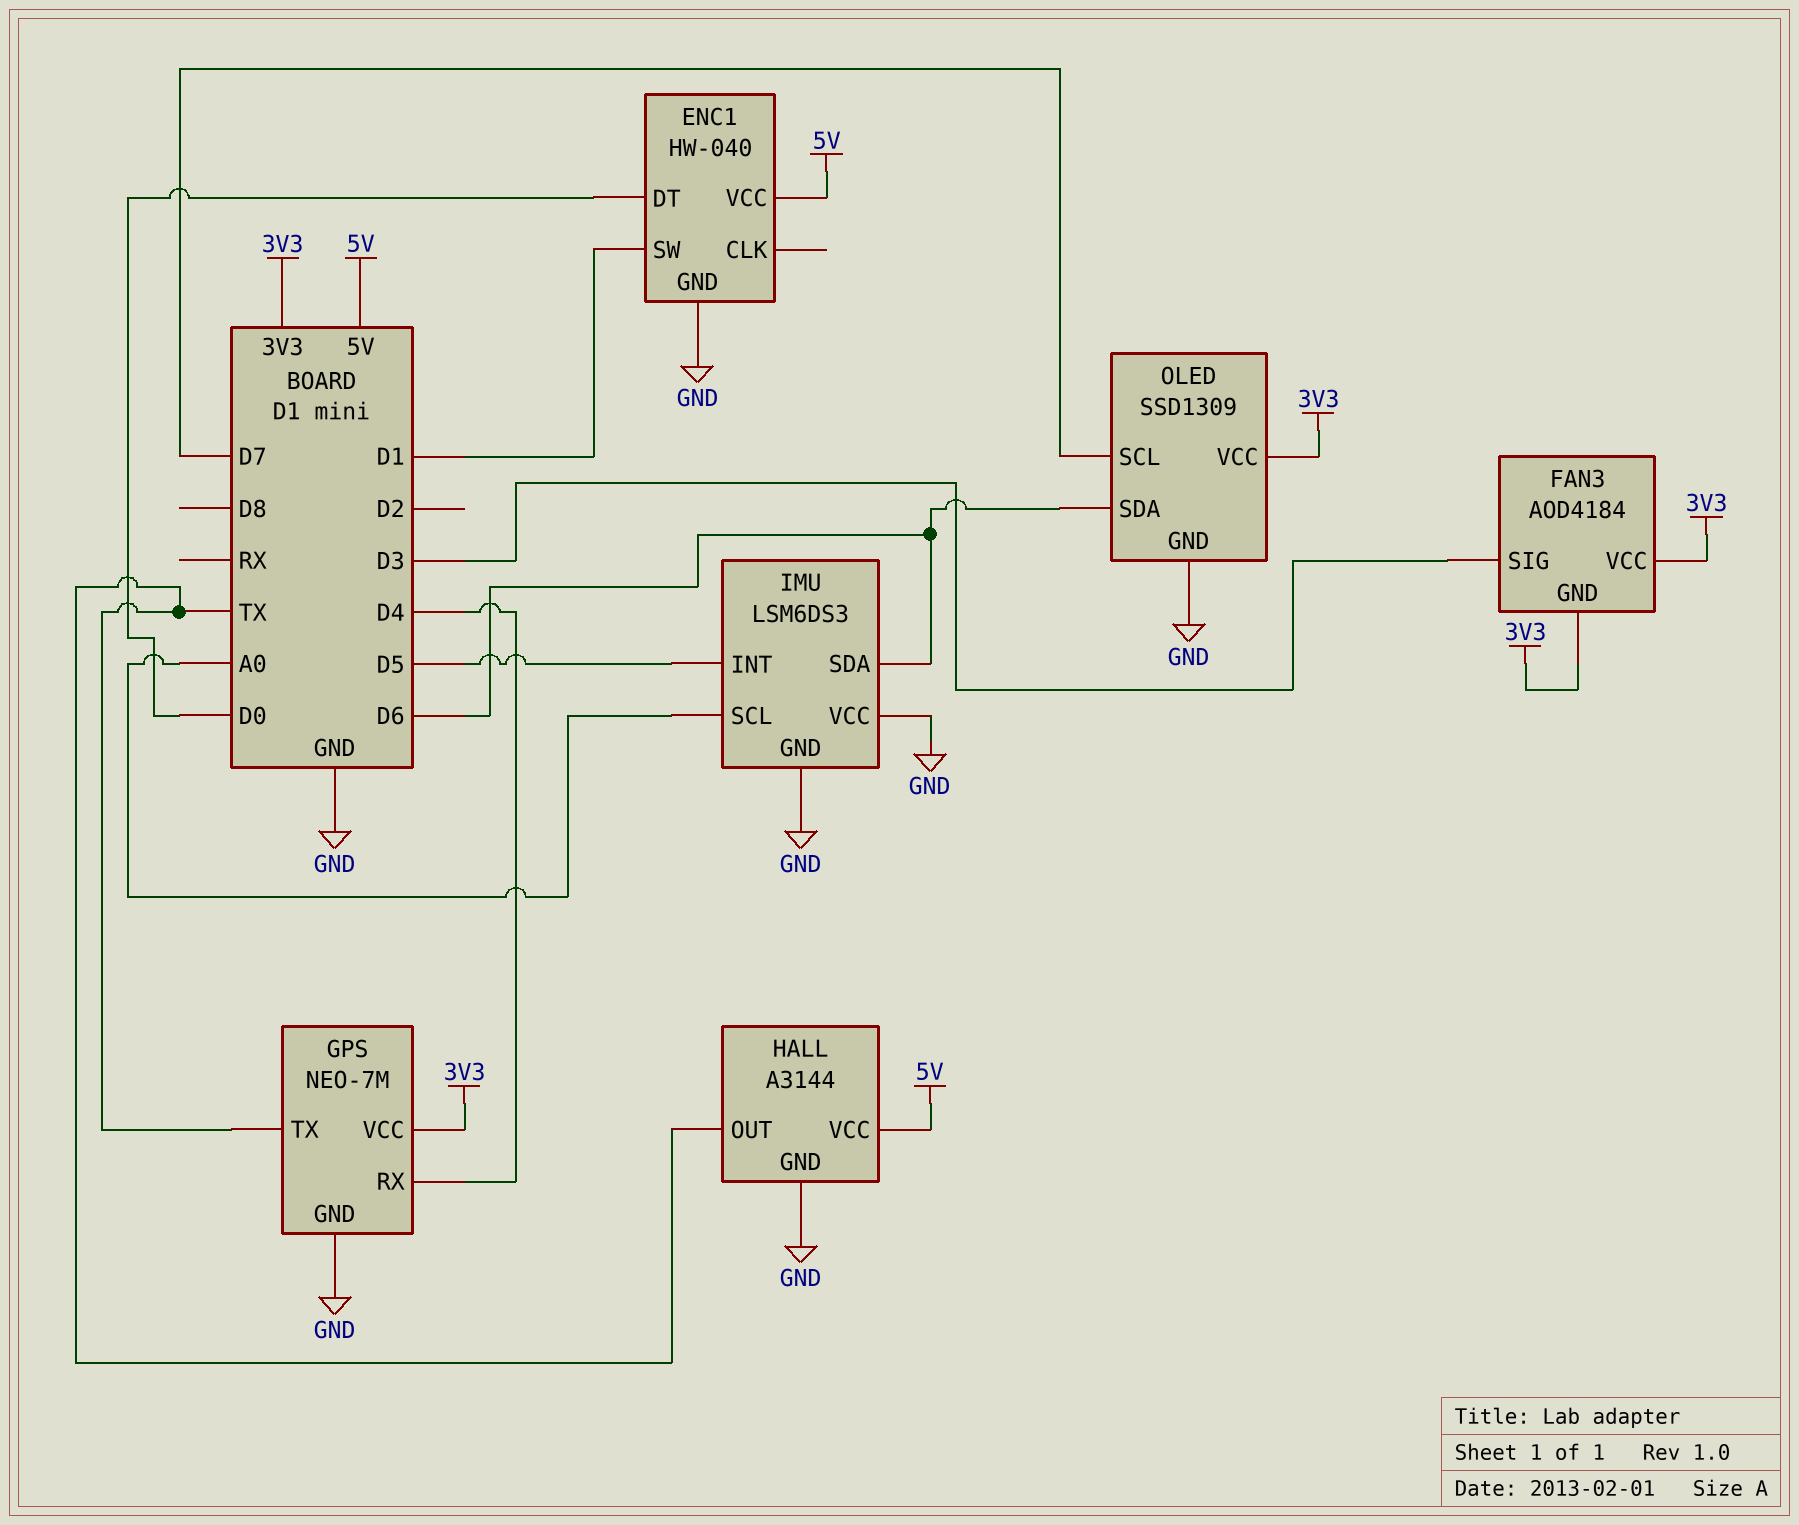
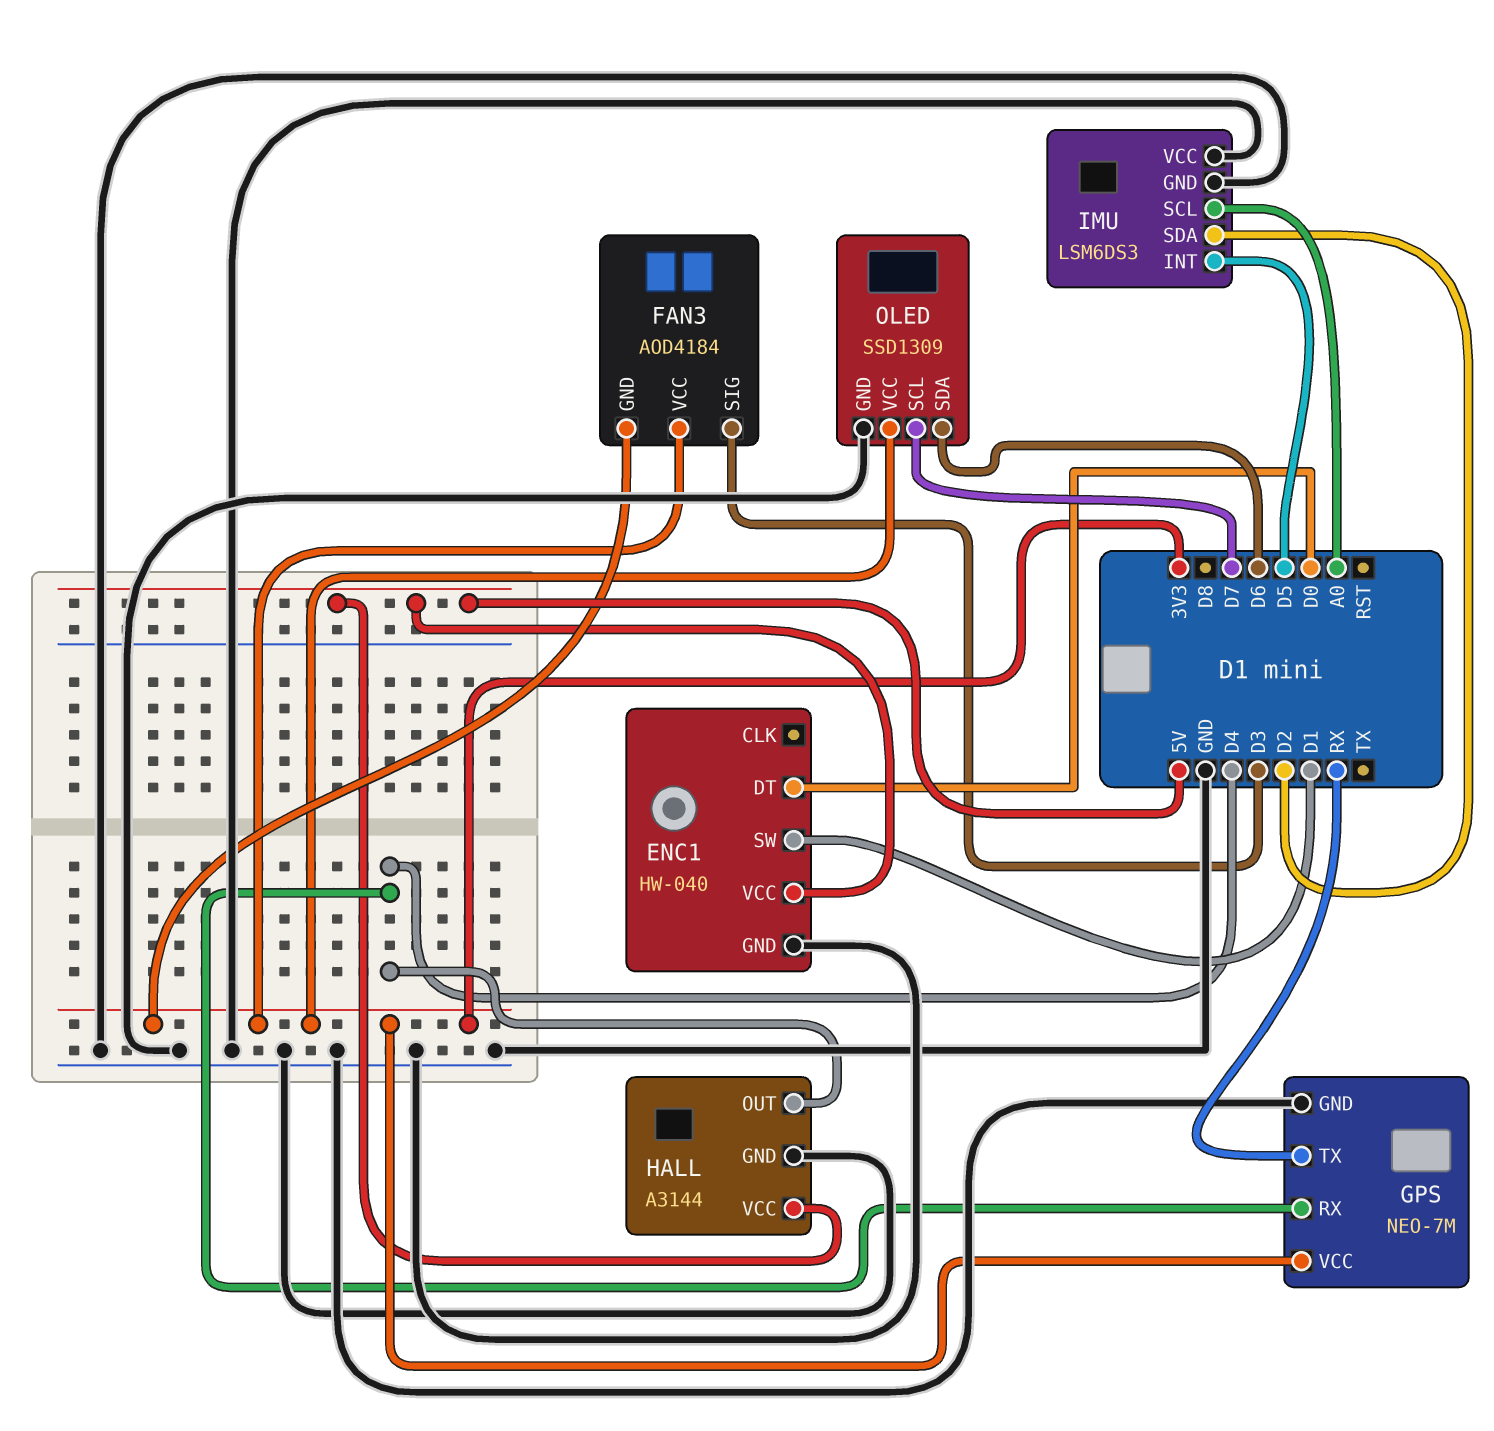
GPS pin TX: TX -> RX
HALL pin OUT: TX -> D4
IMU pin SDA: D6 -> D2

